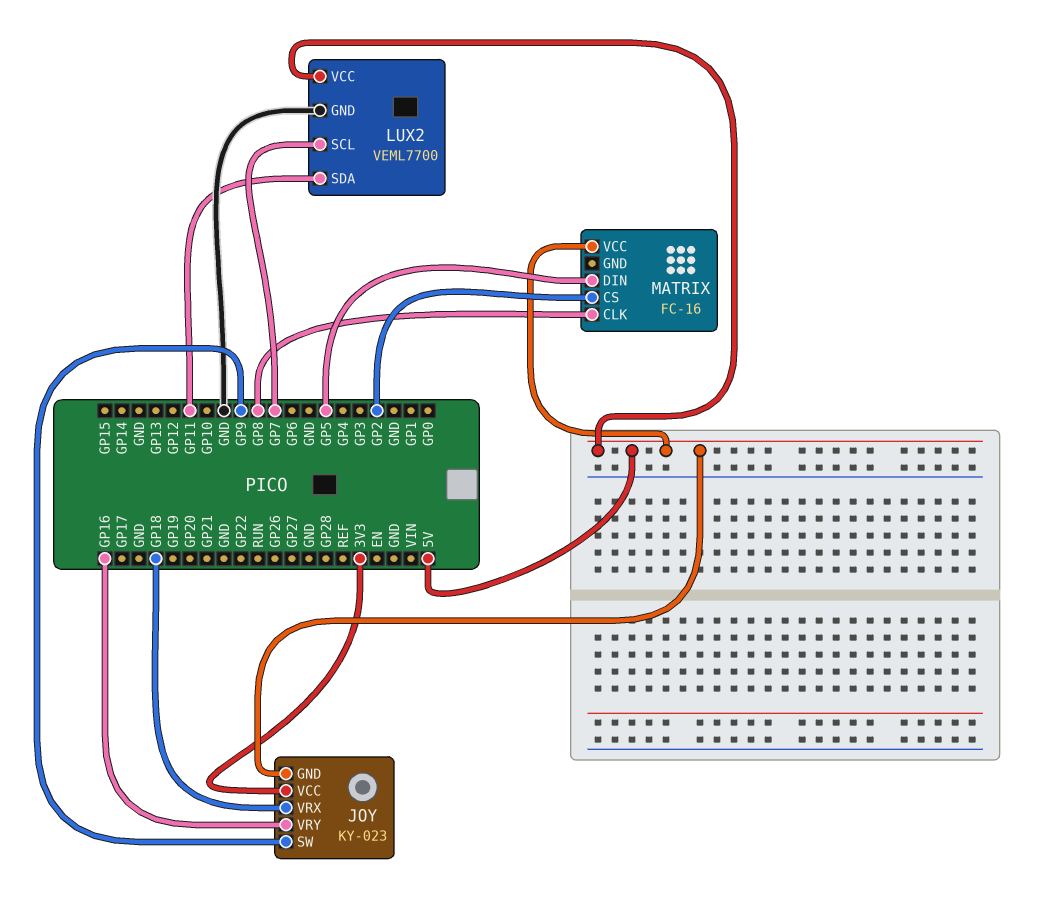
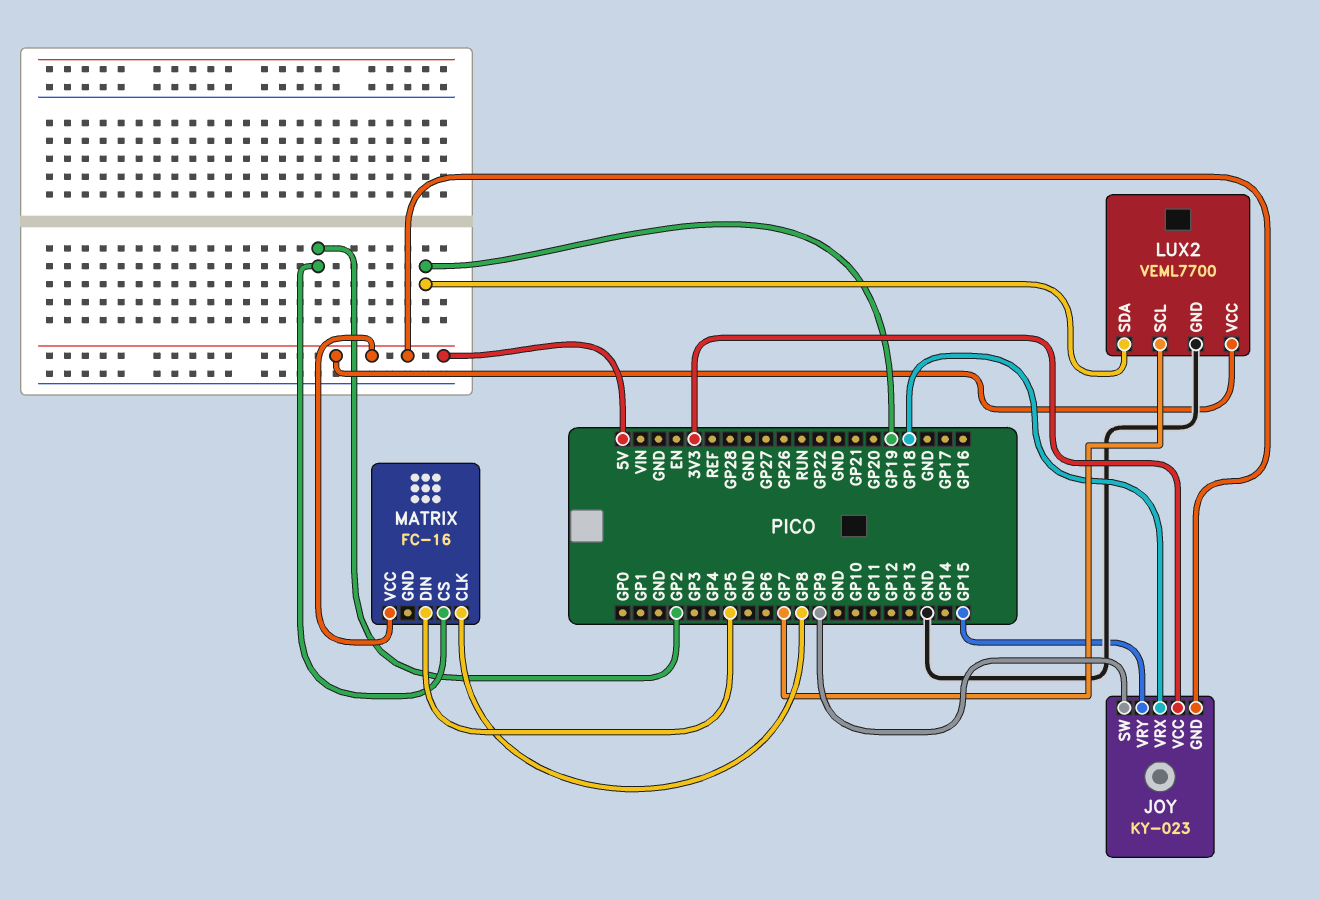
JOY pin VRY: GP16 -> GP15
LUX2 pin SDA: GP11 -> GP19

